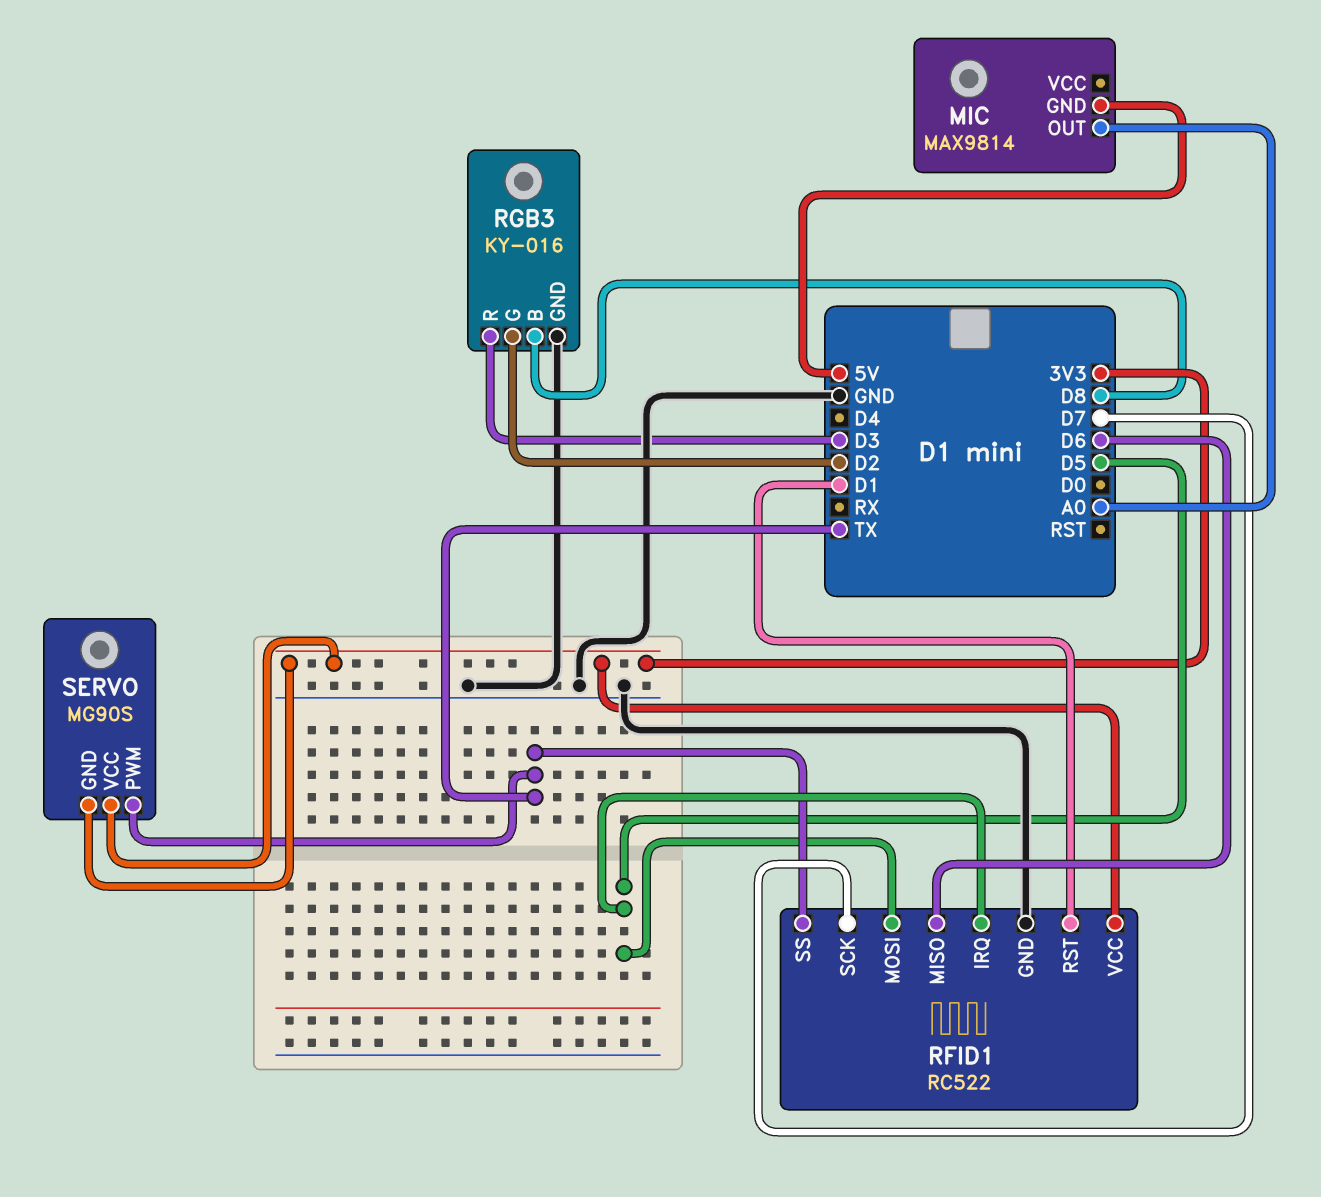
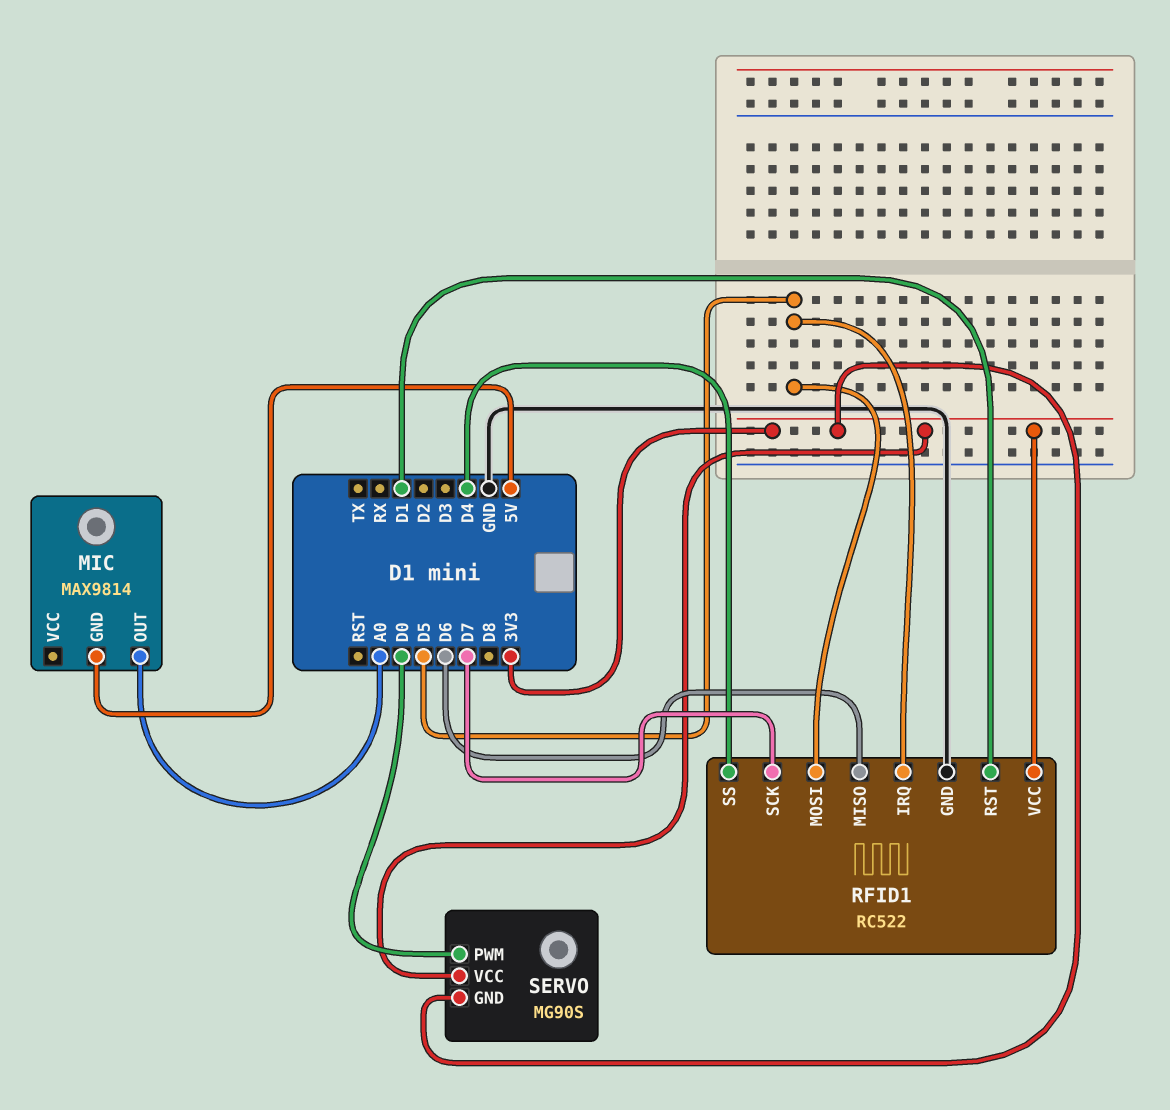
RFID1 pin SS: TX -> D4
RGB3: KY-016 -> none
RGB3 pin B: D8 -> none
RGB3 pin G: D2 -> none
RGB3 pin GND: GND -> none
RGB3 pin R: D3 -> none
SERVO pin PWM: TX -> D0

